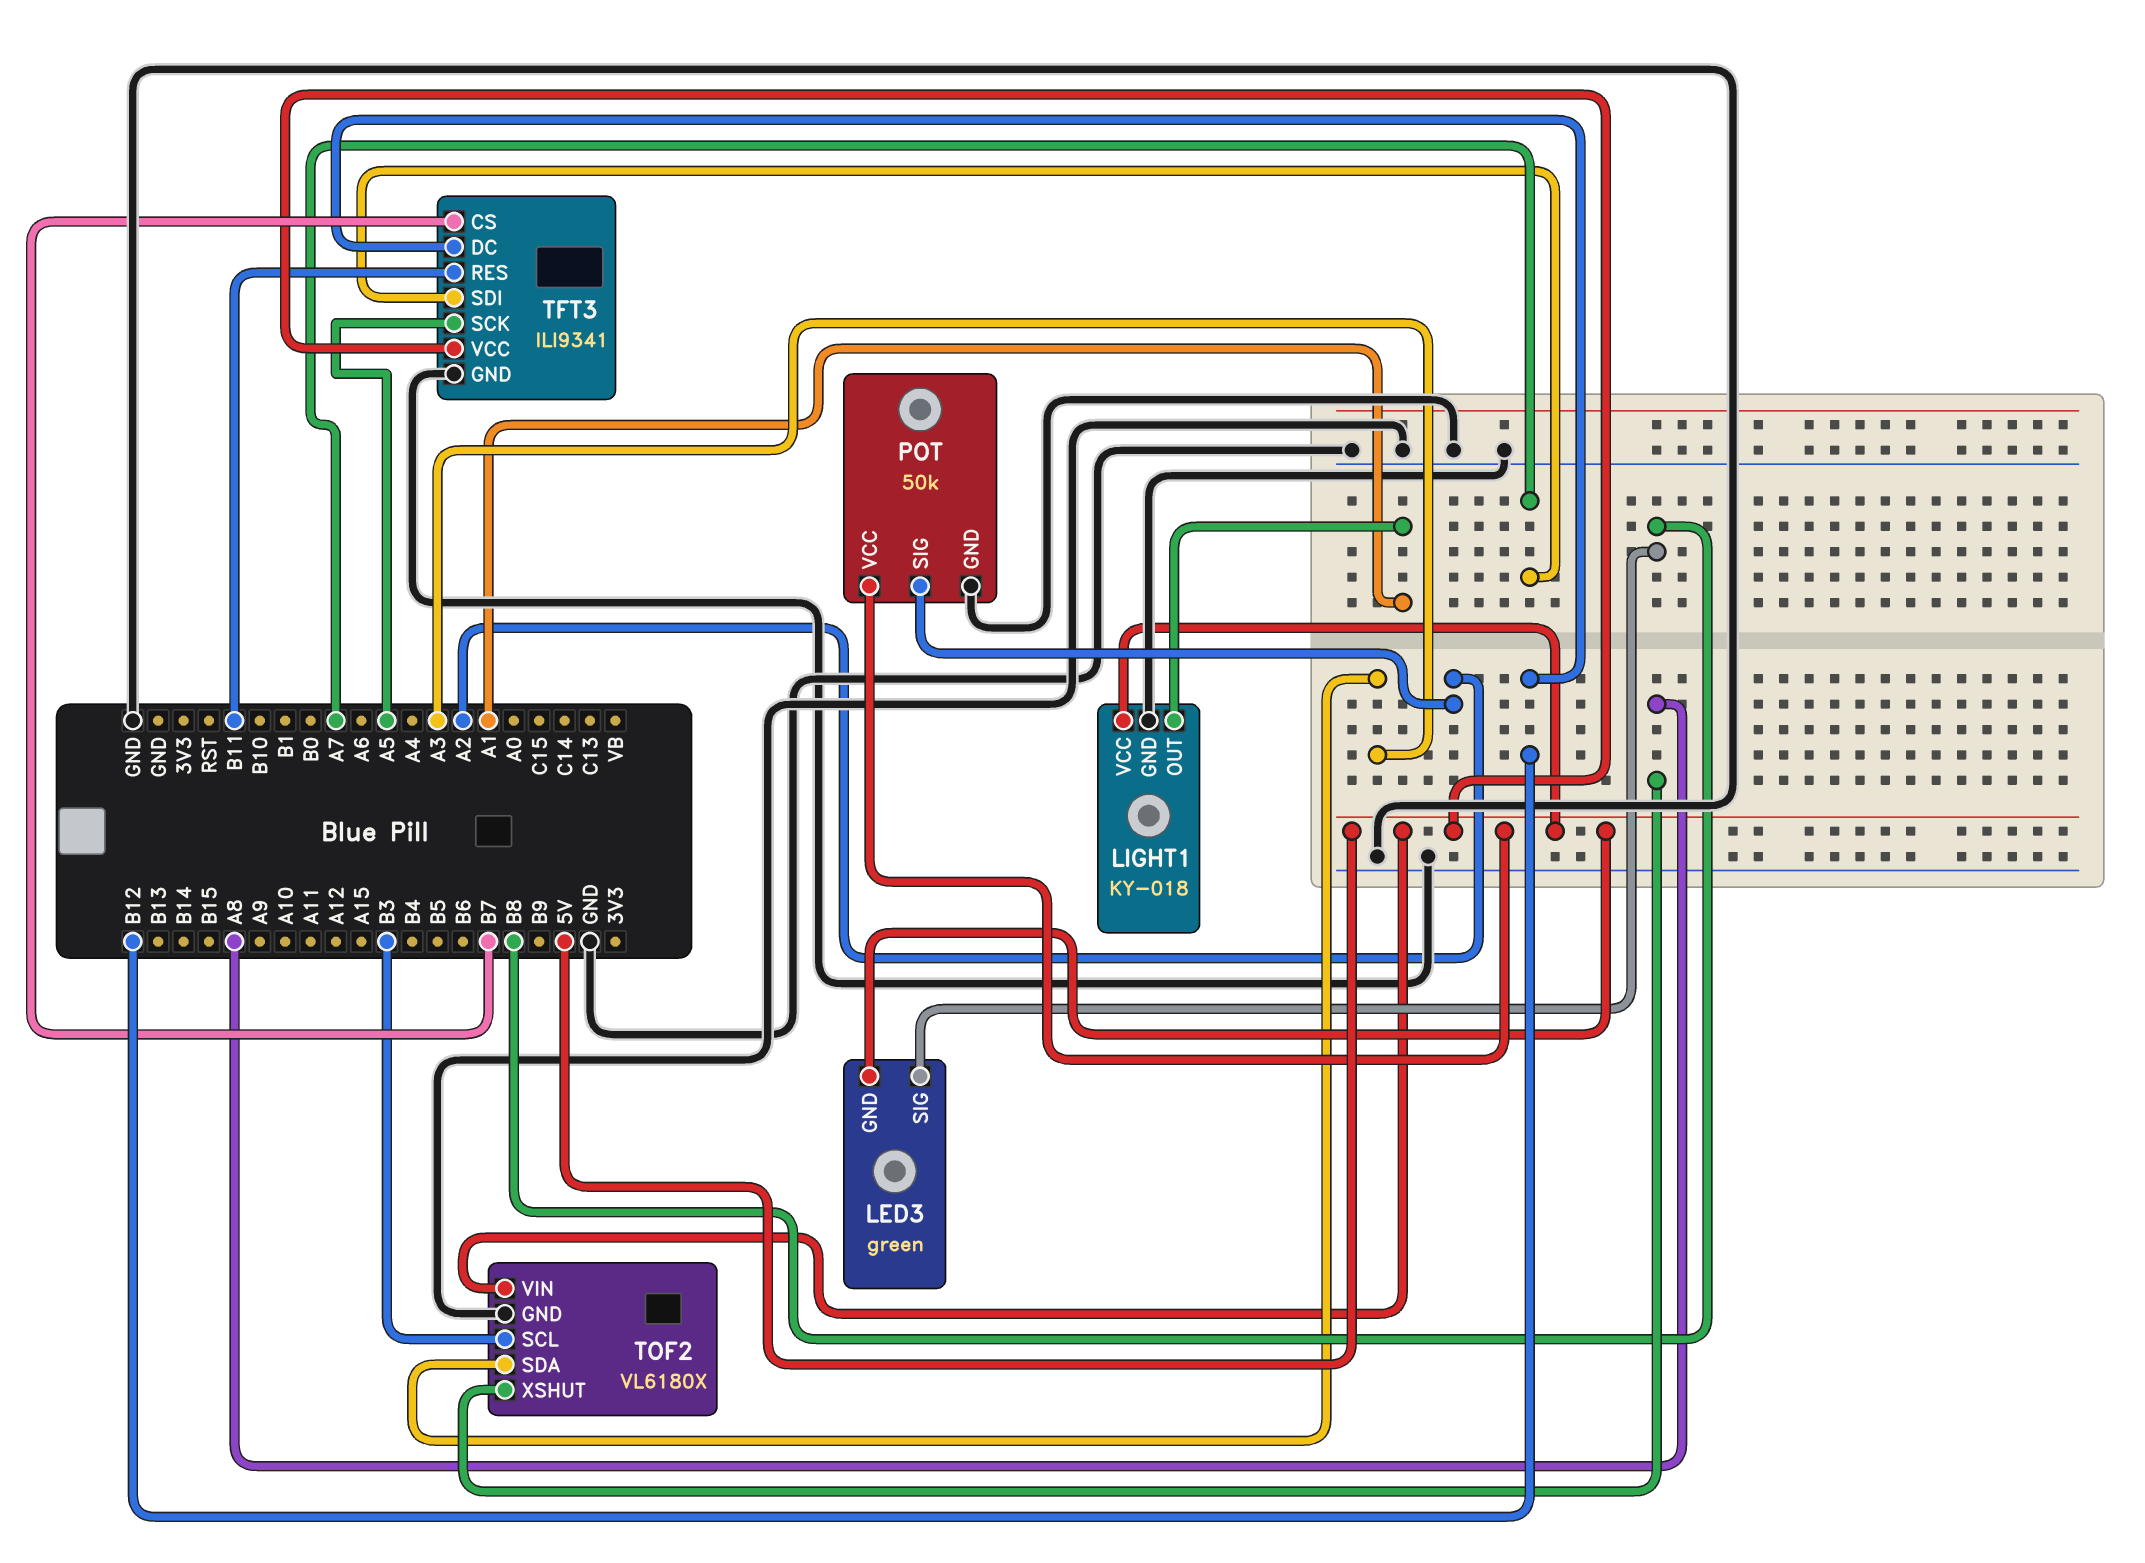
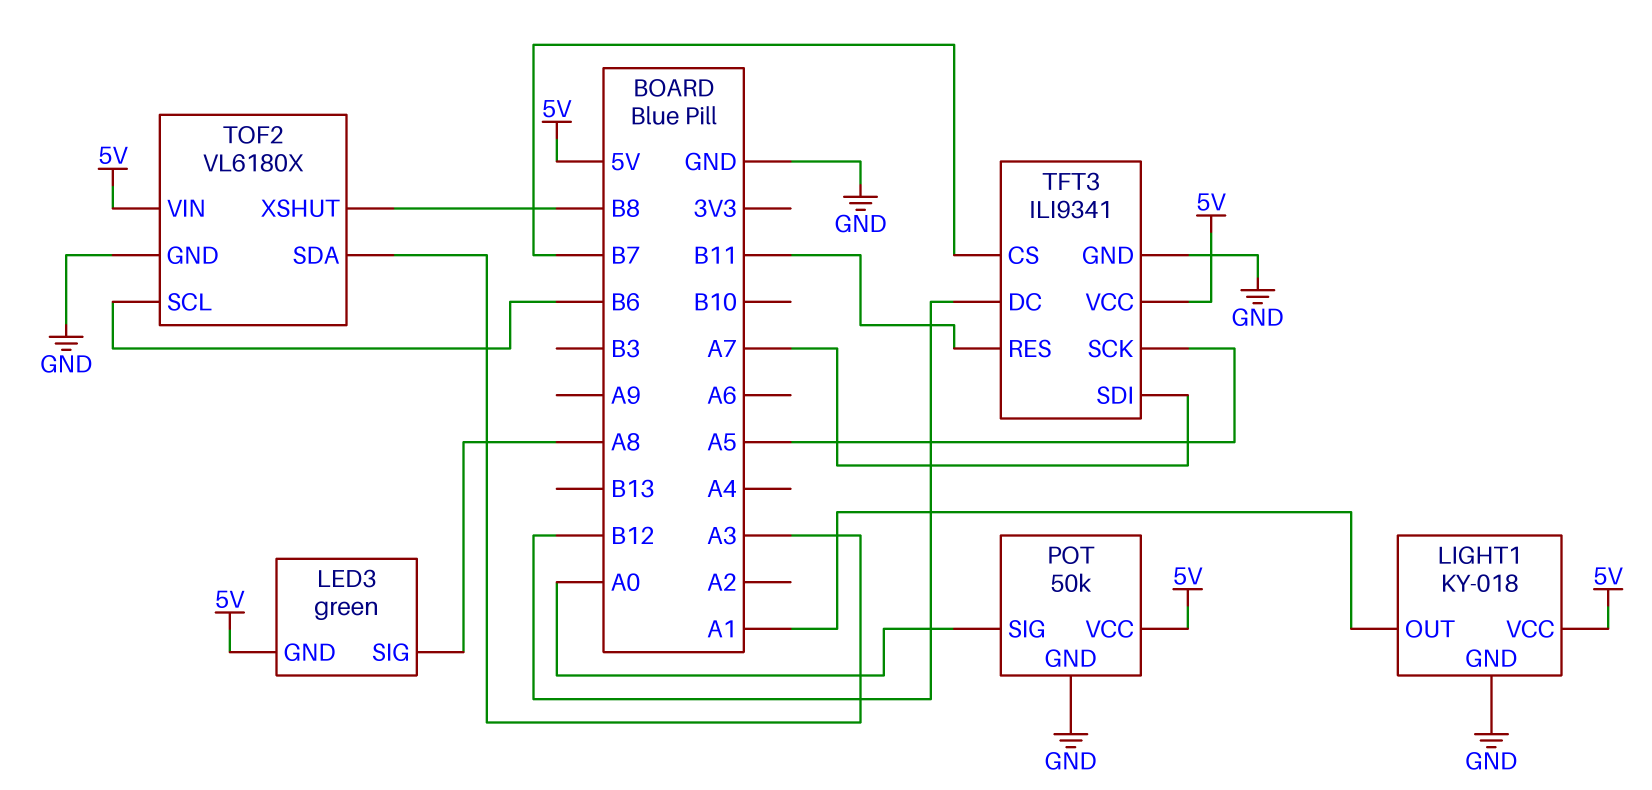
LED3 pin SIG: B8 -> A8
POT pin SIG: A2 -> A0
TOF2 pin SCL: B3 -> B6
TOF2 pin XSHUT: A8 -> B8

